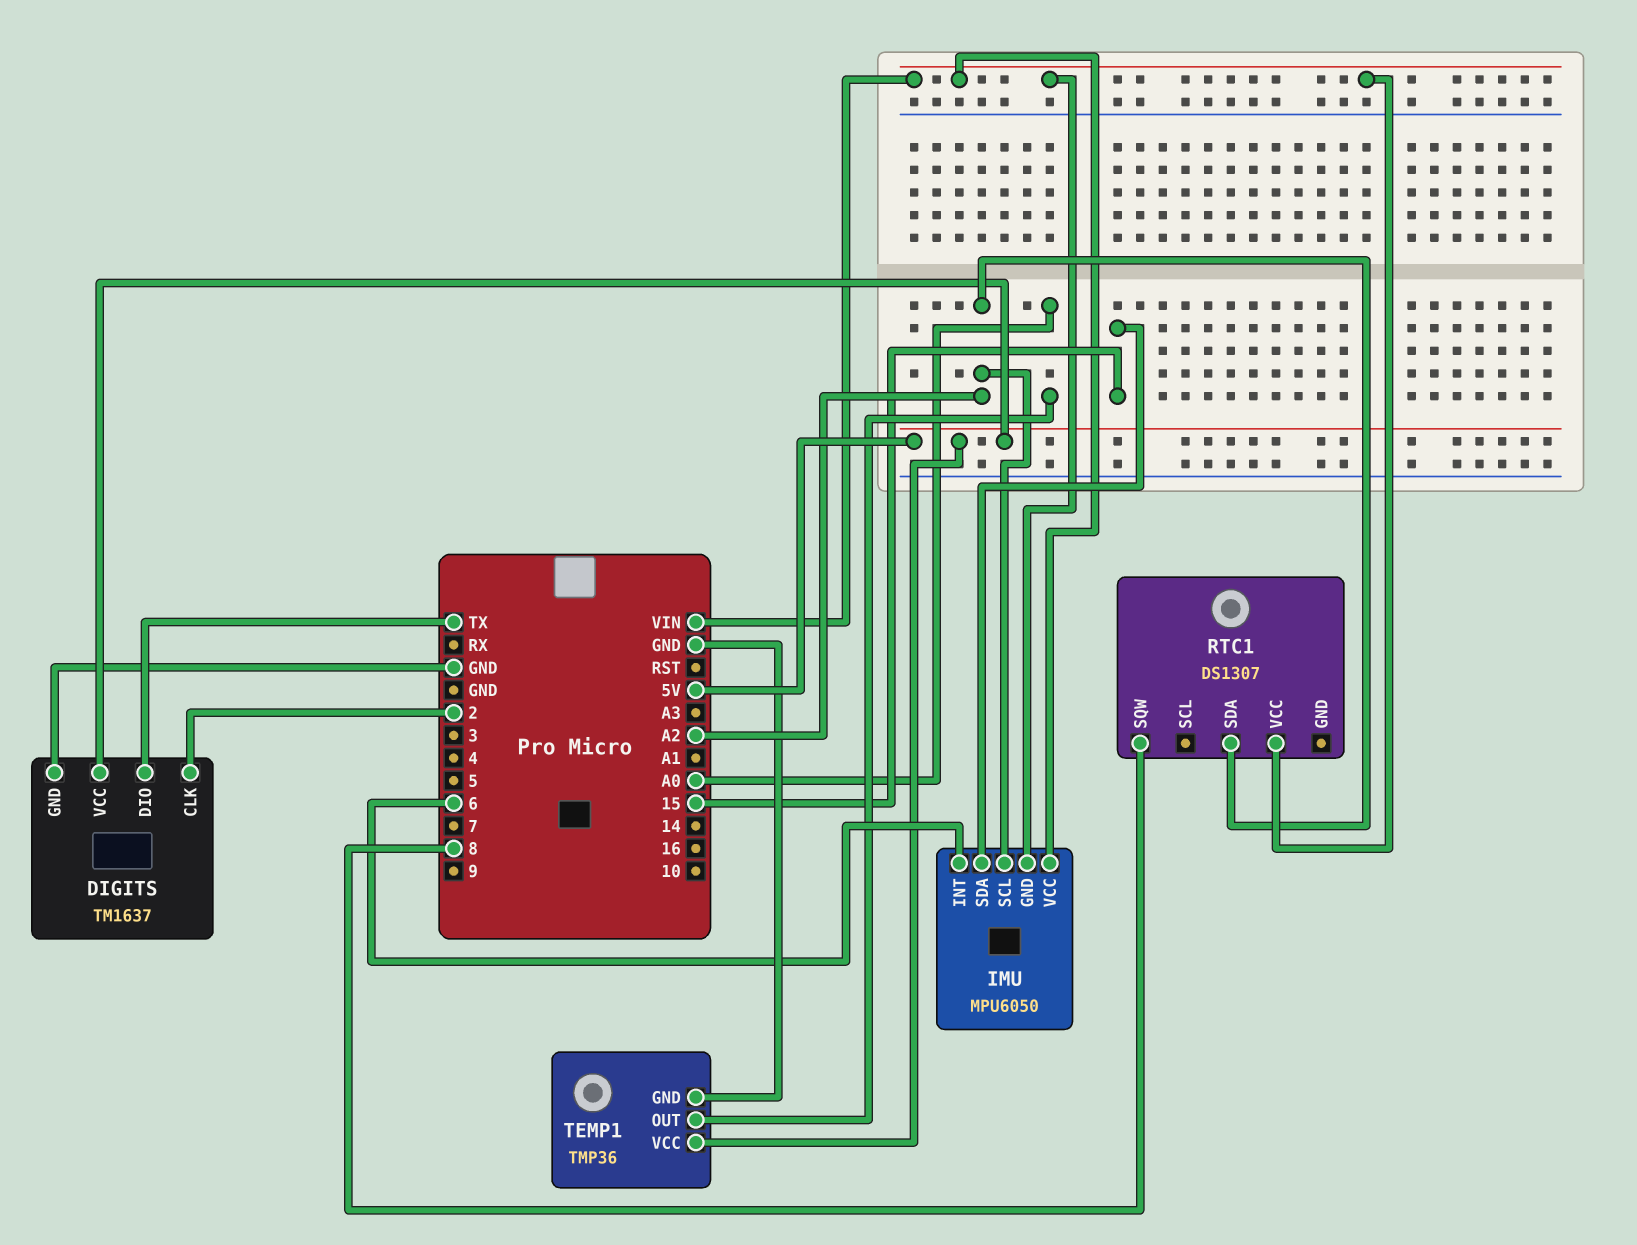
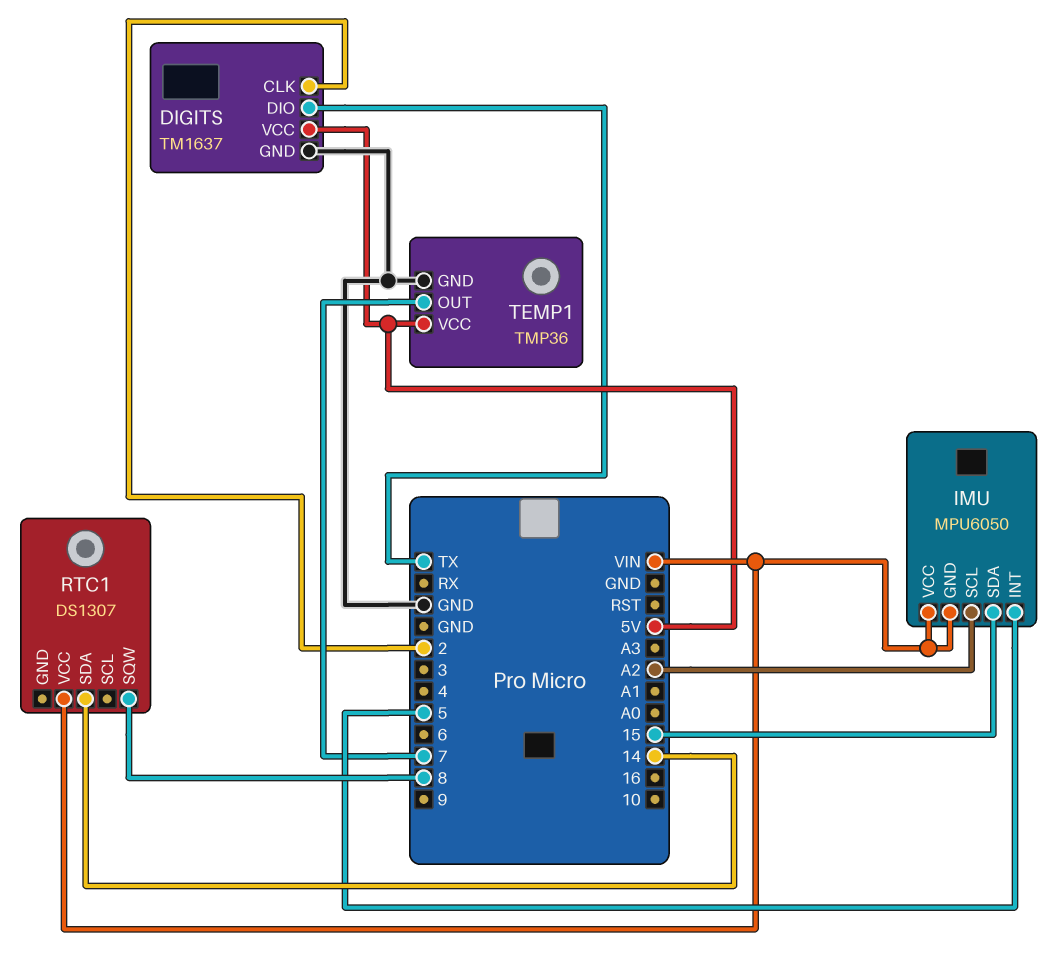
IMU pin INT: 6 -> 5
RTC1 pin SDA: A2 -> 14
TEMP1 pin OUT: A0 -> 7

